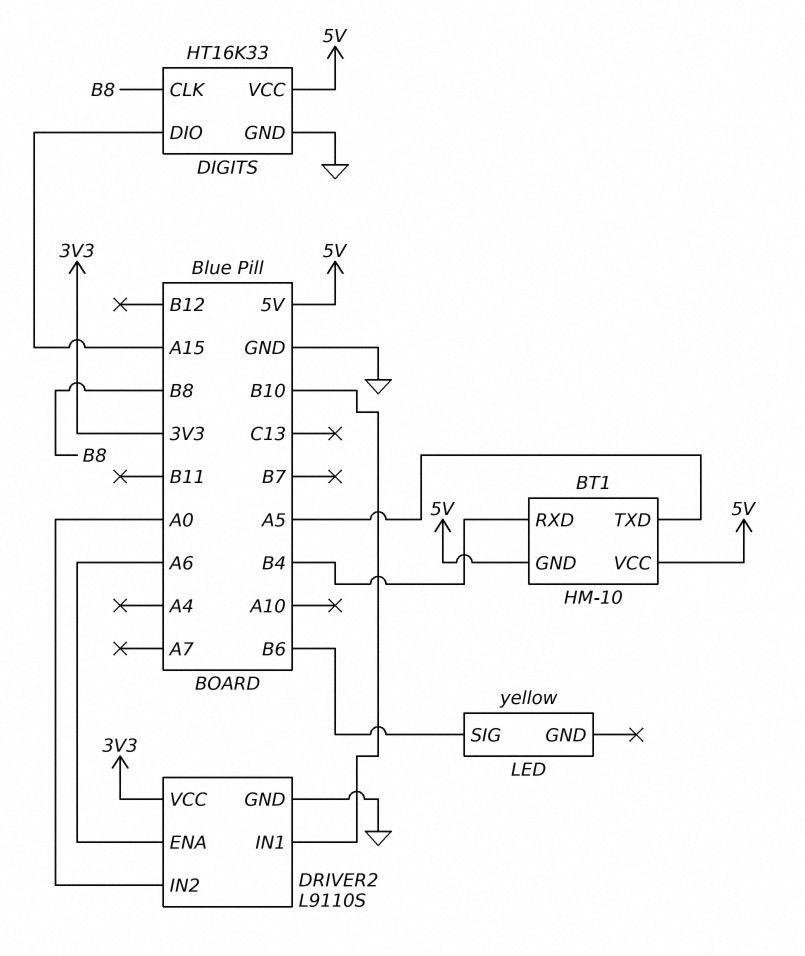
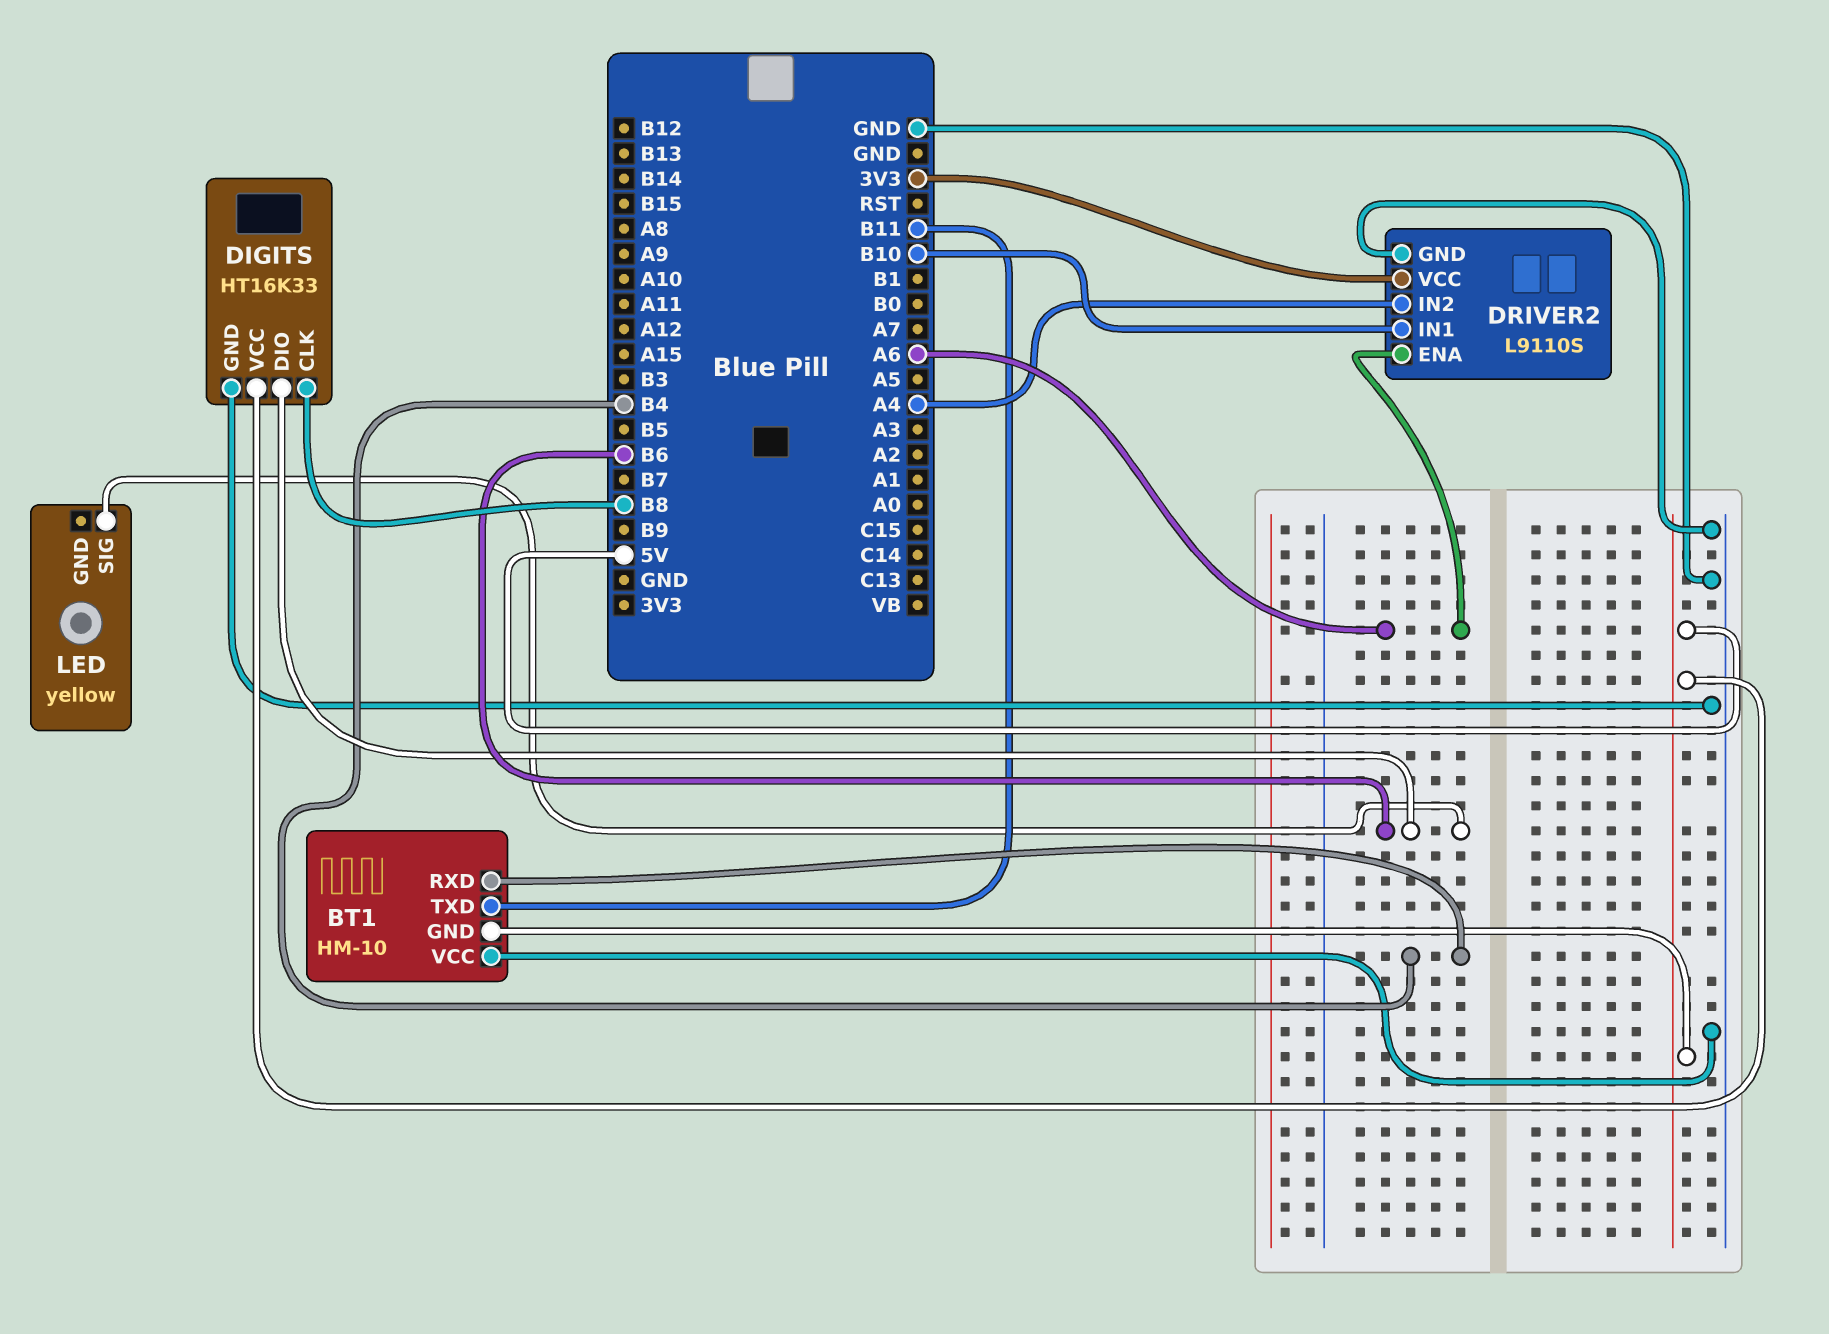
BT1 pin TXD: A5 -> B11
BT1 pin VCC: 5V -> GND
DIGITS pin DIO: A15 -> B6
DRIVER2 pin IN2: A0 -> A4

